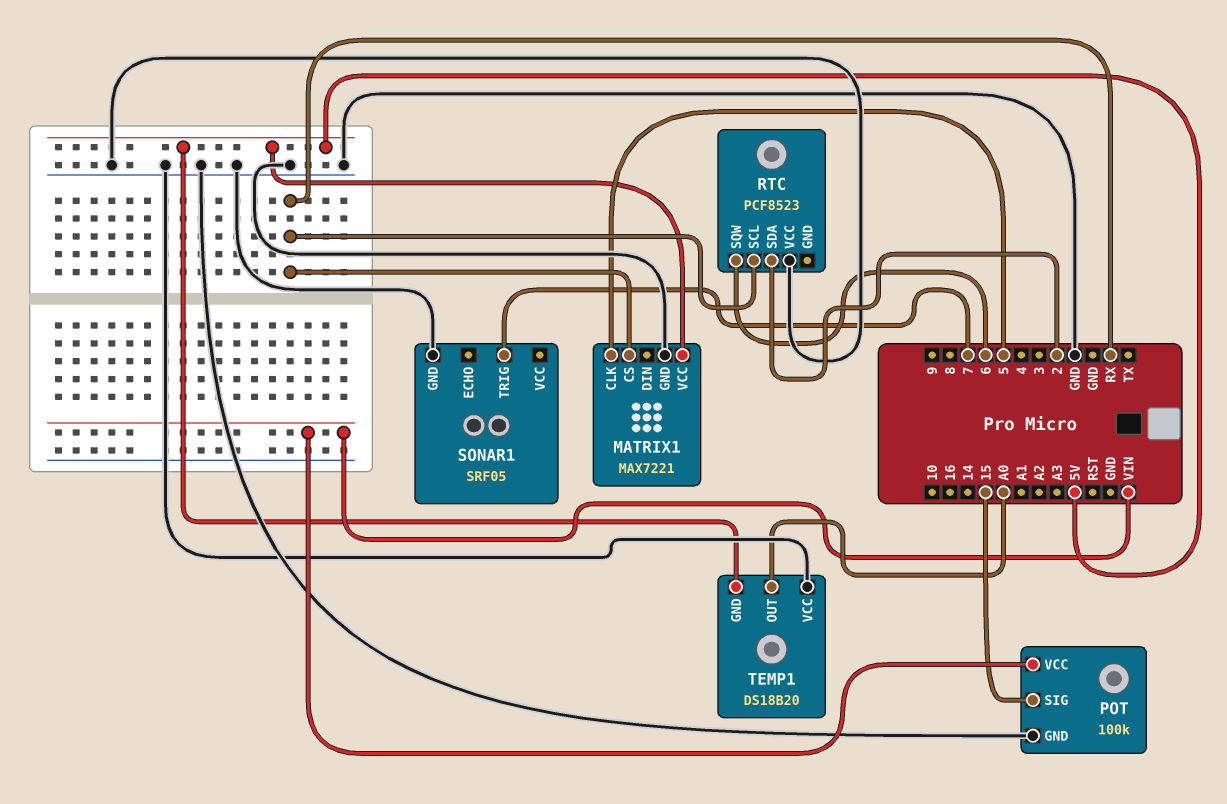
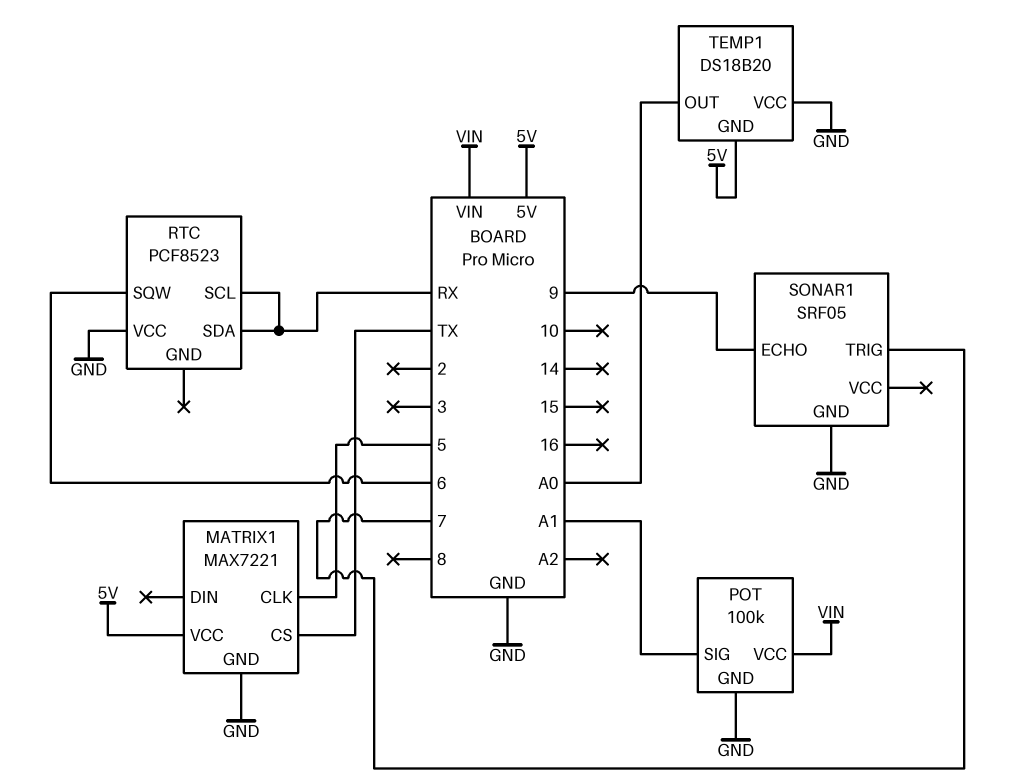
MATRIX1 pin CS: RX -> TX
POT pin SIG: 15 -> A1
RTC pin SDA: 2 -> RX
SONAR1 pin ECHO: none -> 9

